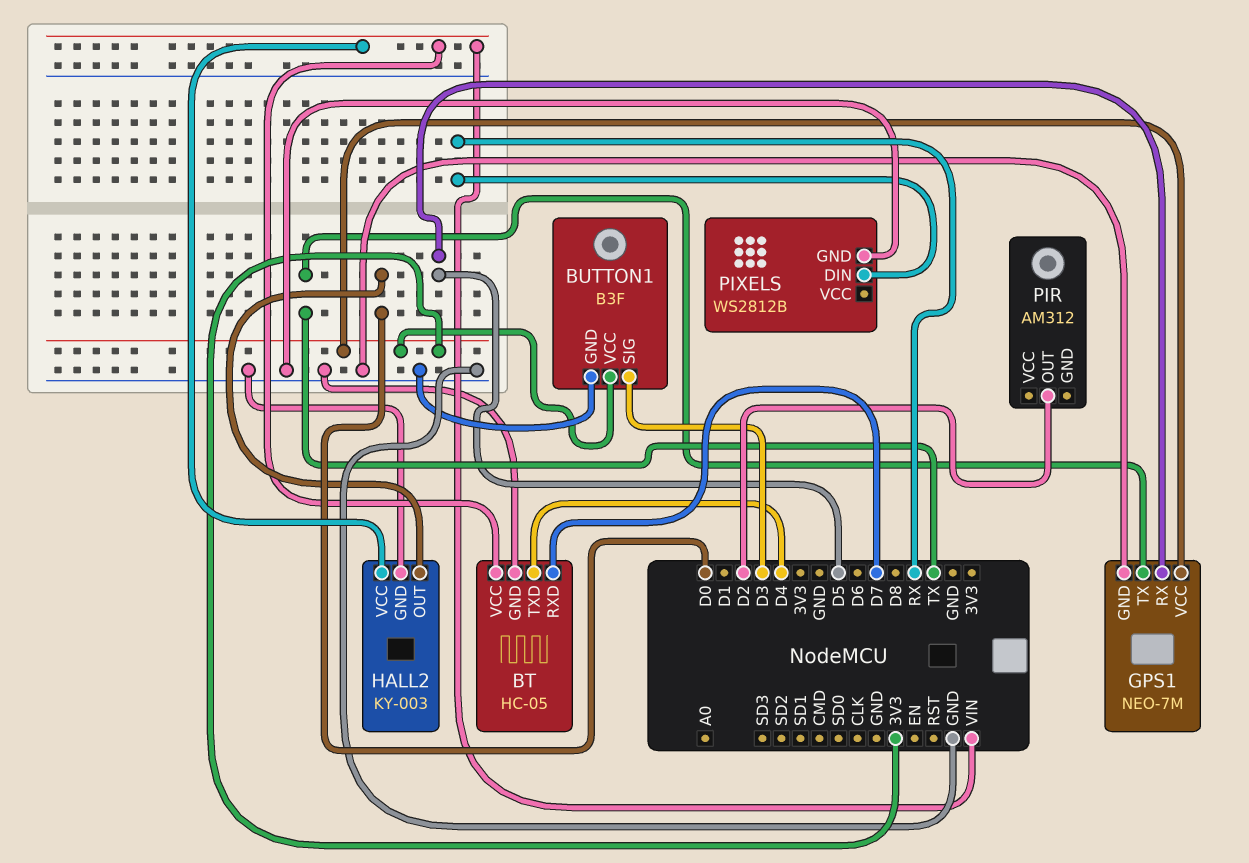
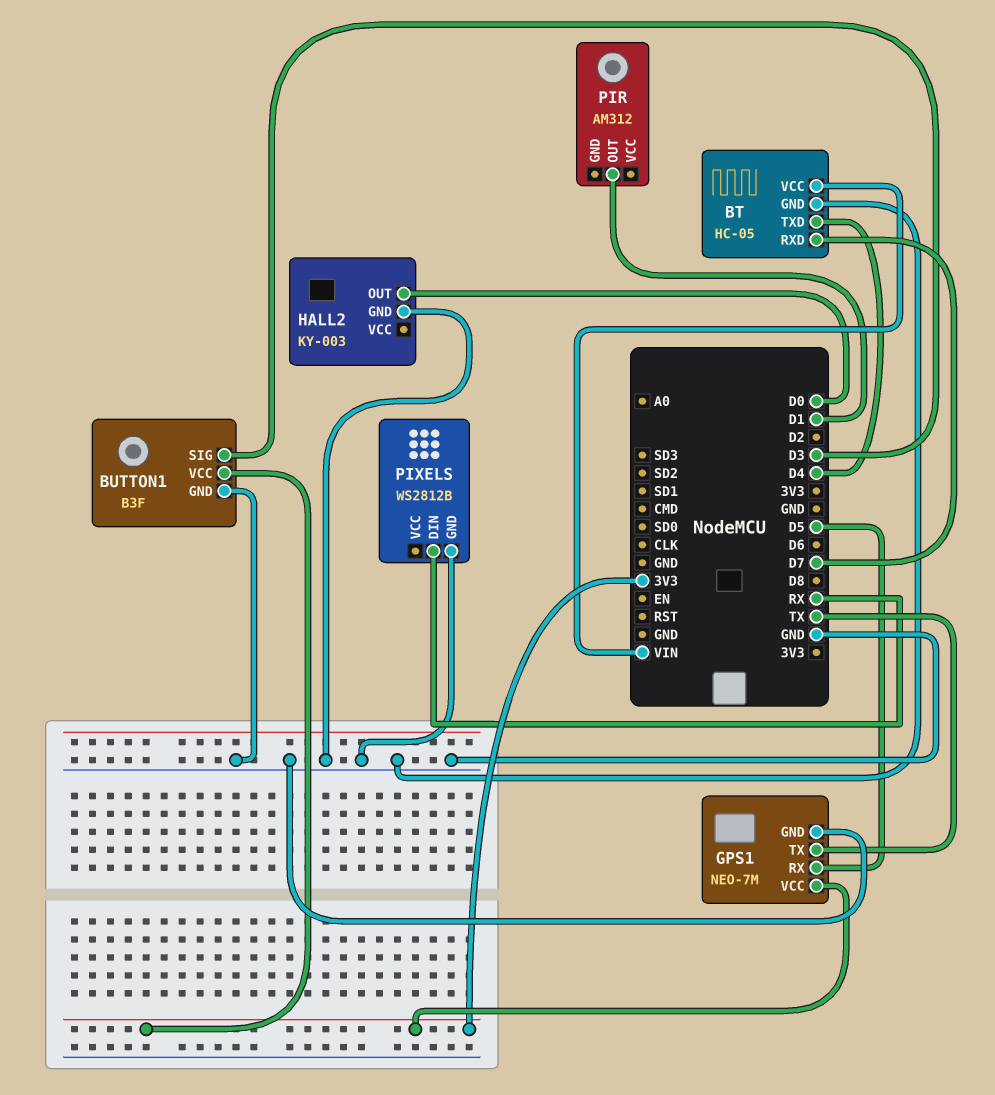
HALL2 pin VCC: VIN -> none
PIR pin OUT: D2 -> D1

